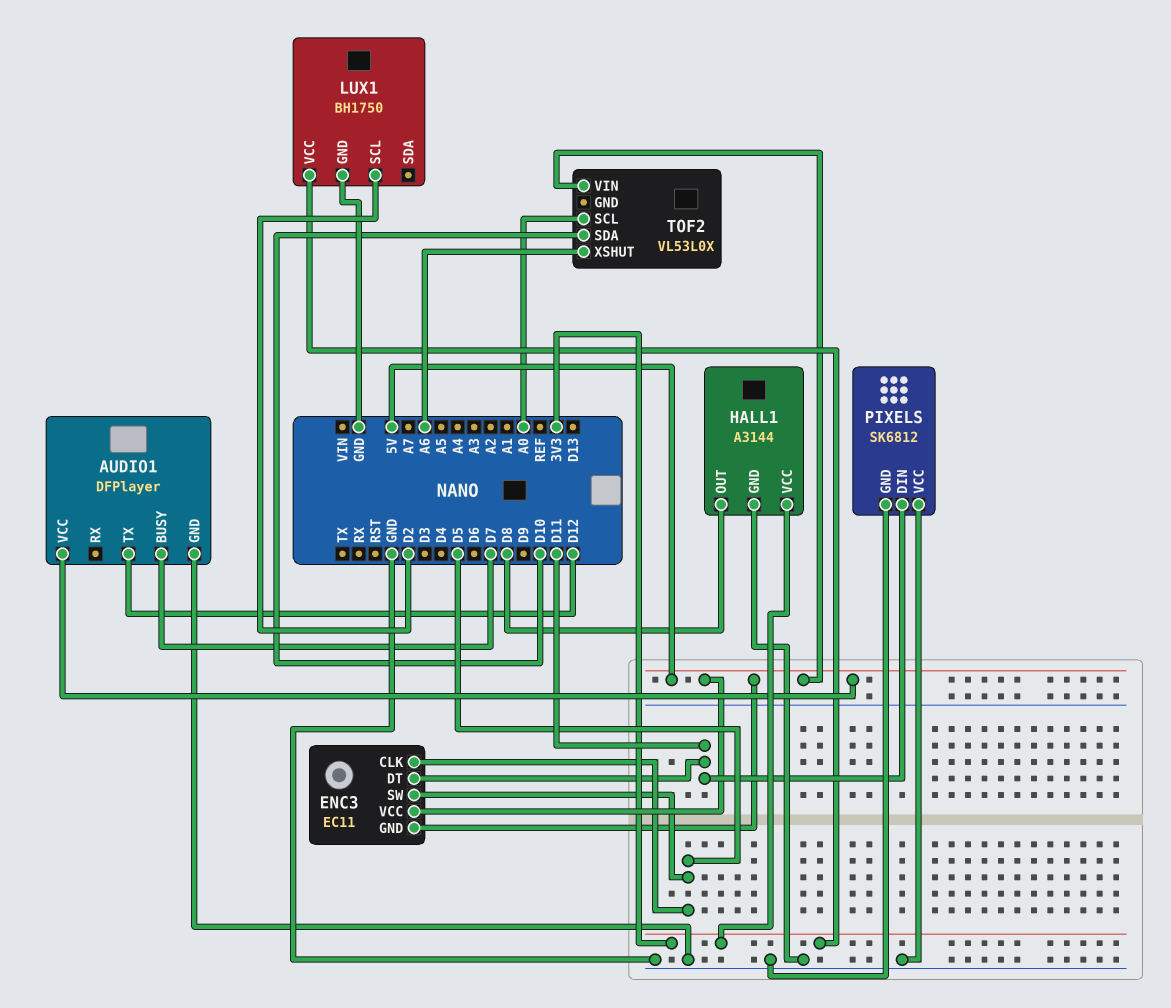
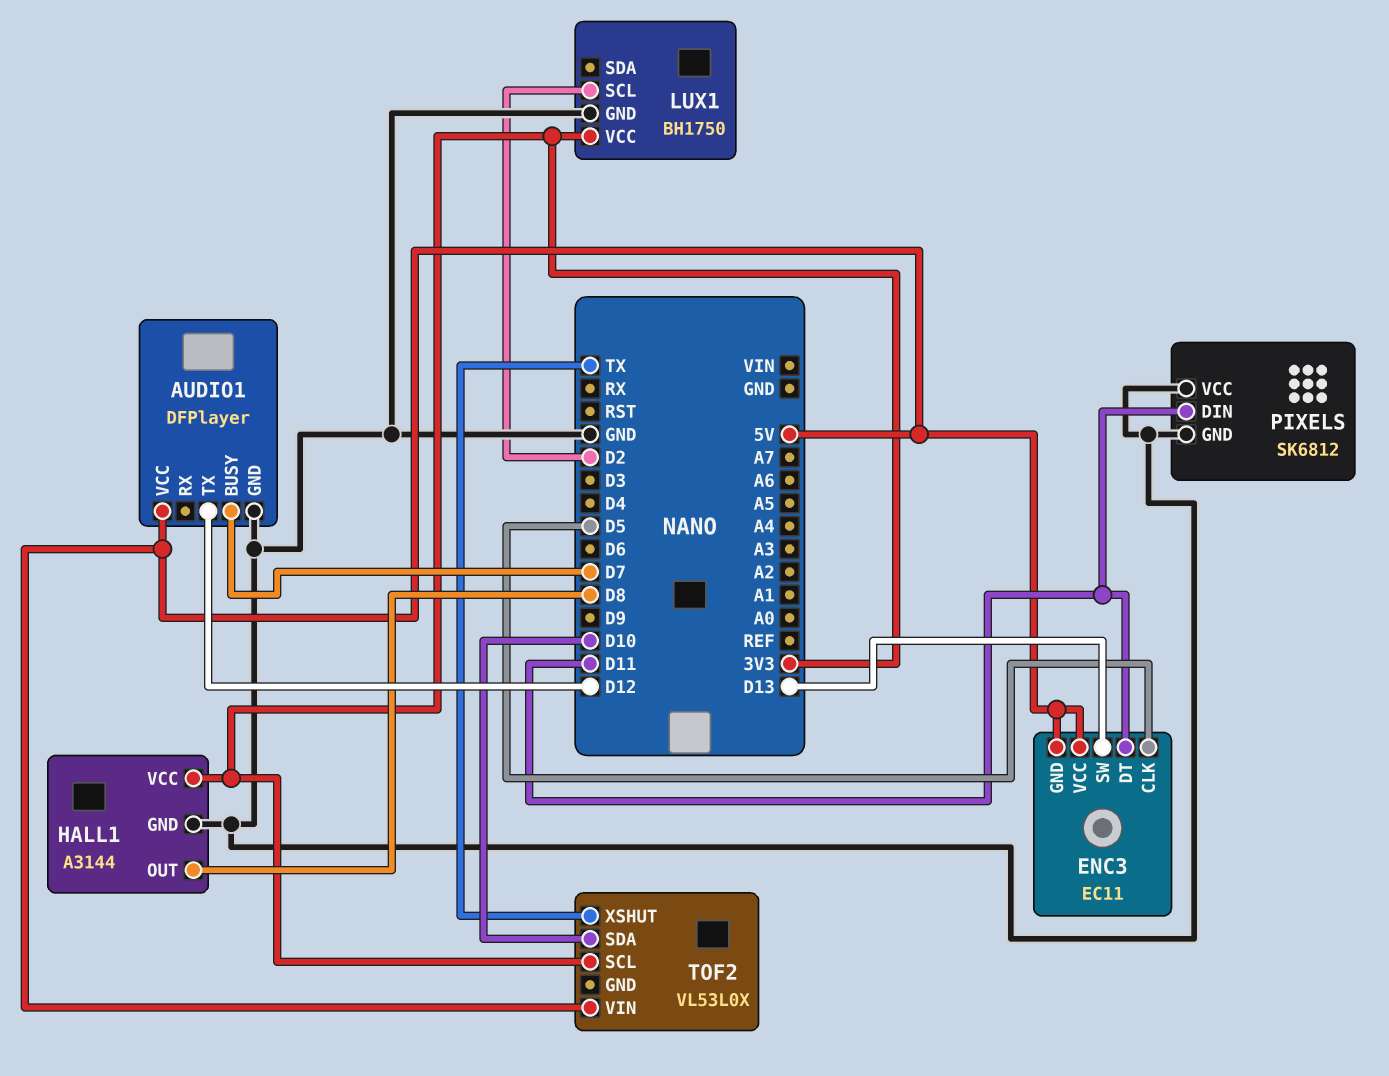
ENC3 pin SW: D5 -> D13
TOF2 pin SCL: A0 -> 3V3
TOF2 pin XSHUT: A6 -> TX

